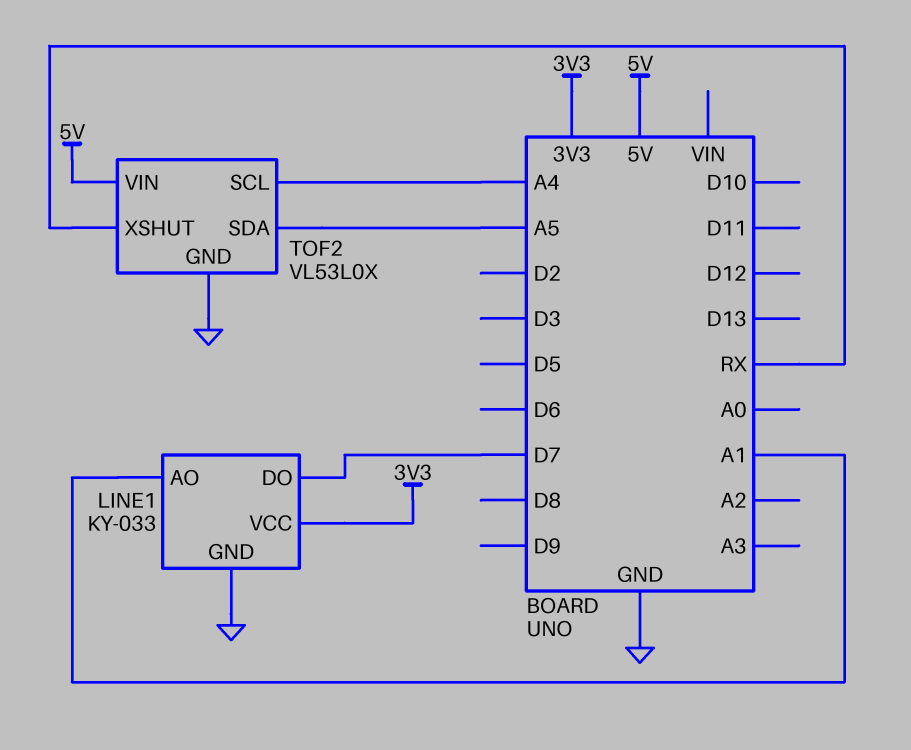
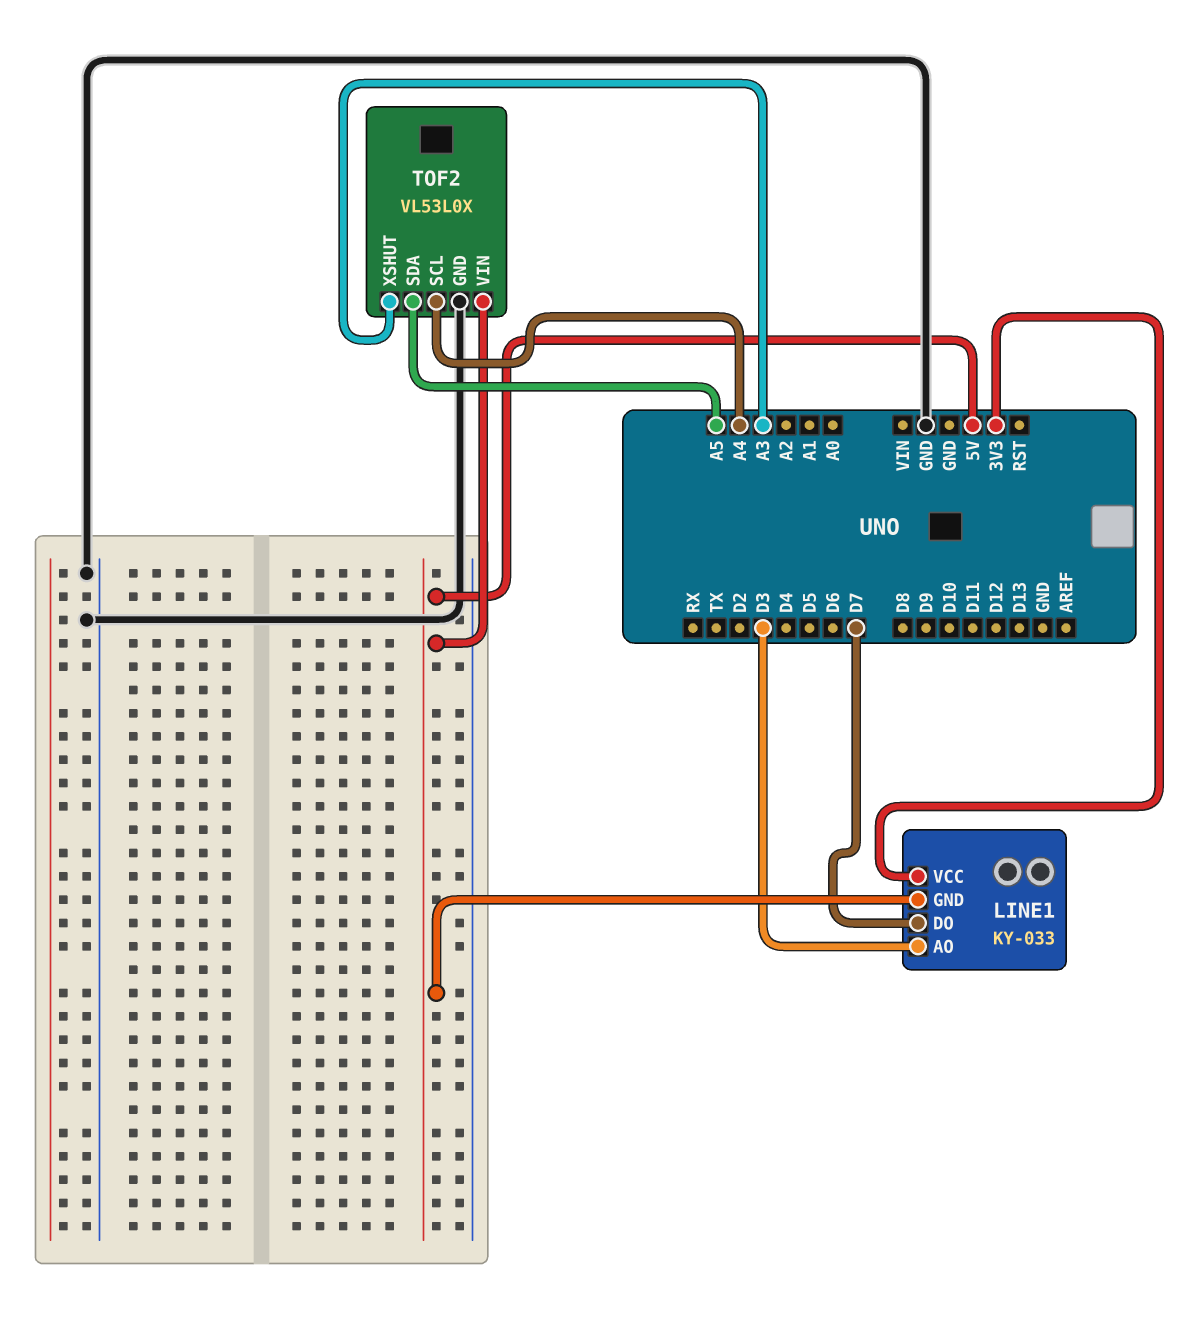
LINE1 pin AO: A1 -> D3
LINE1 pin GND: GND -> 5V
TOF2 pin XSHUT: RX -> A3

